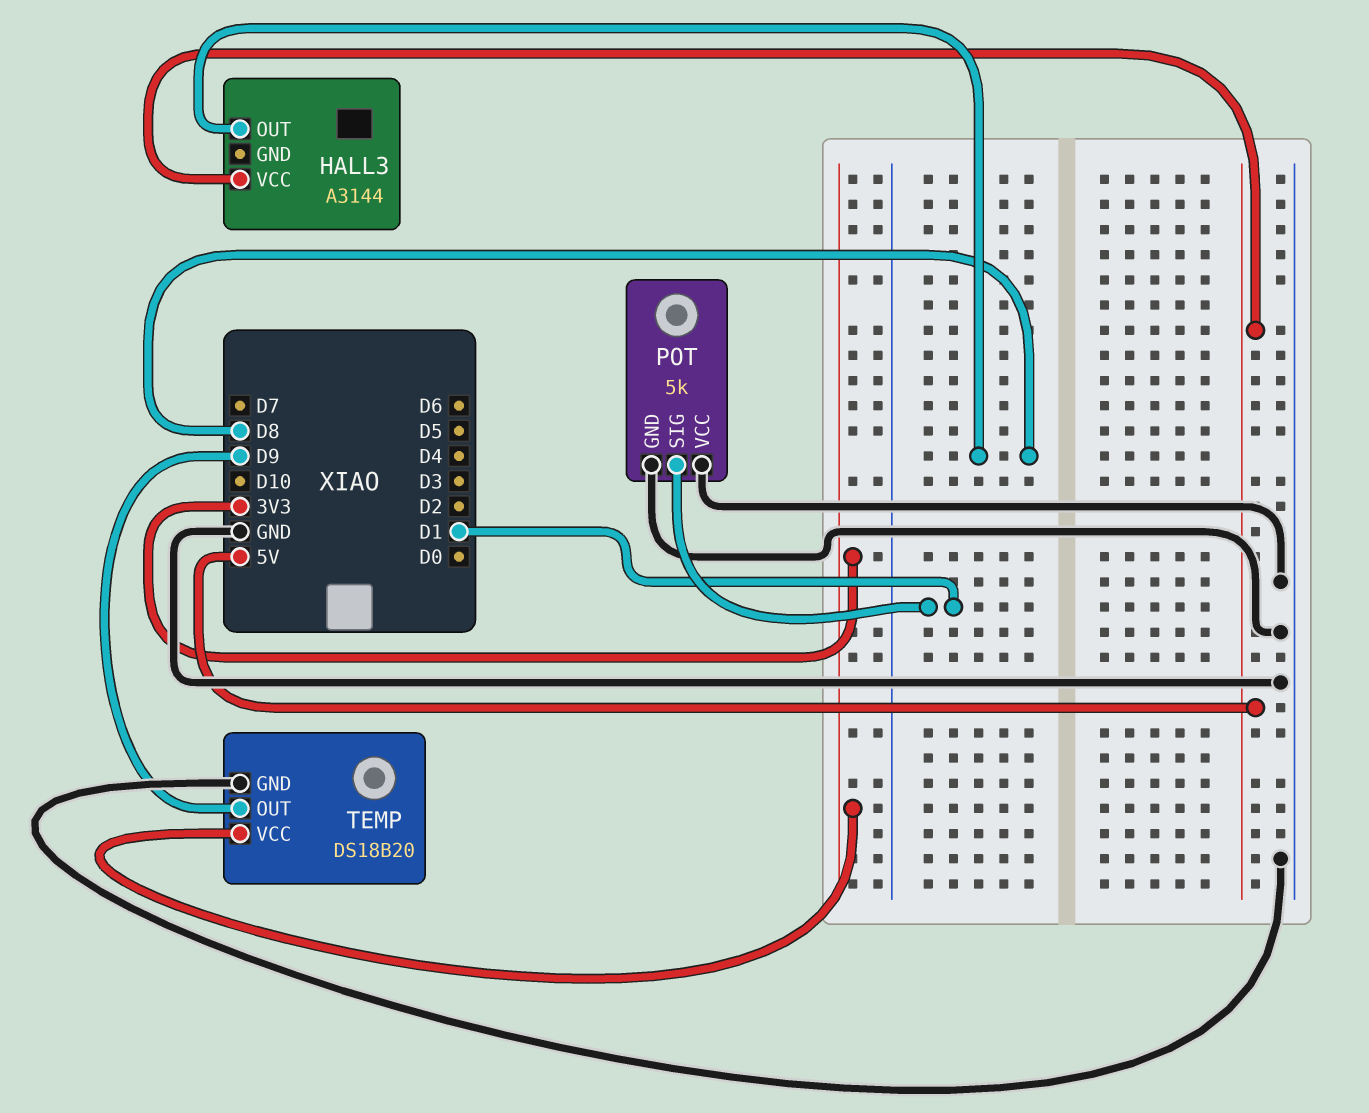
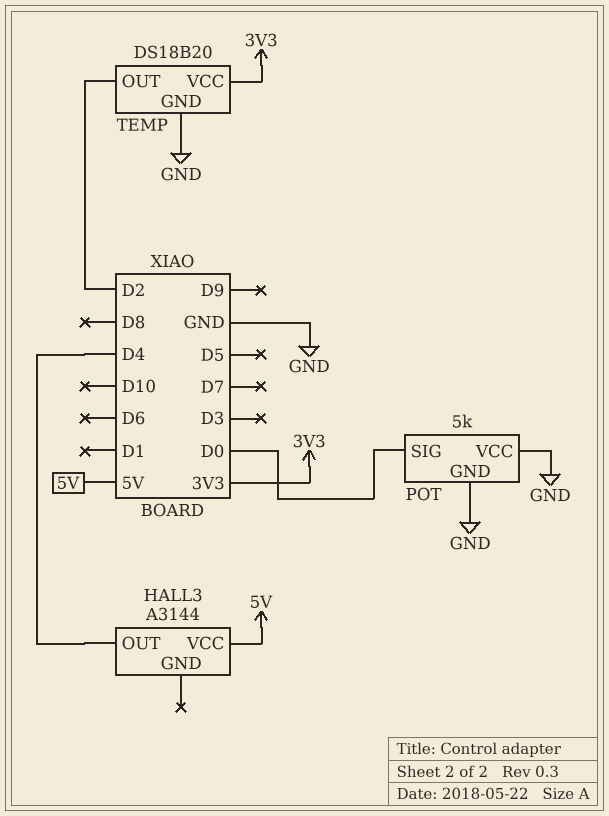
HALL3 pin OUT: D8 -> D4
POT pin SIG: D1 -> D0
TEMP pin OUT: D9 -> D2

